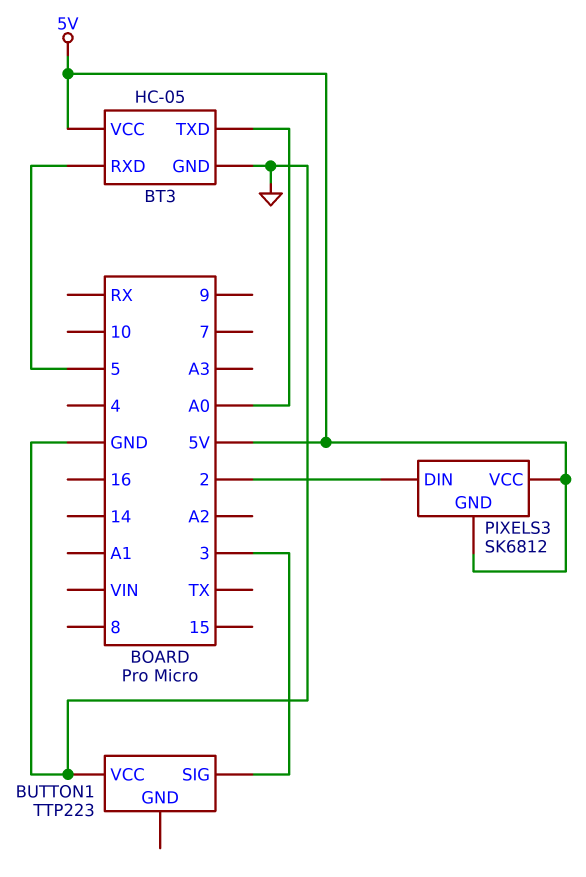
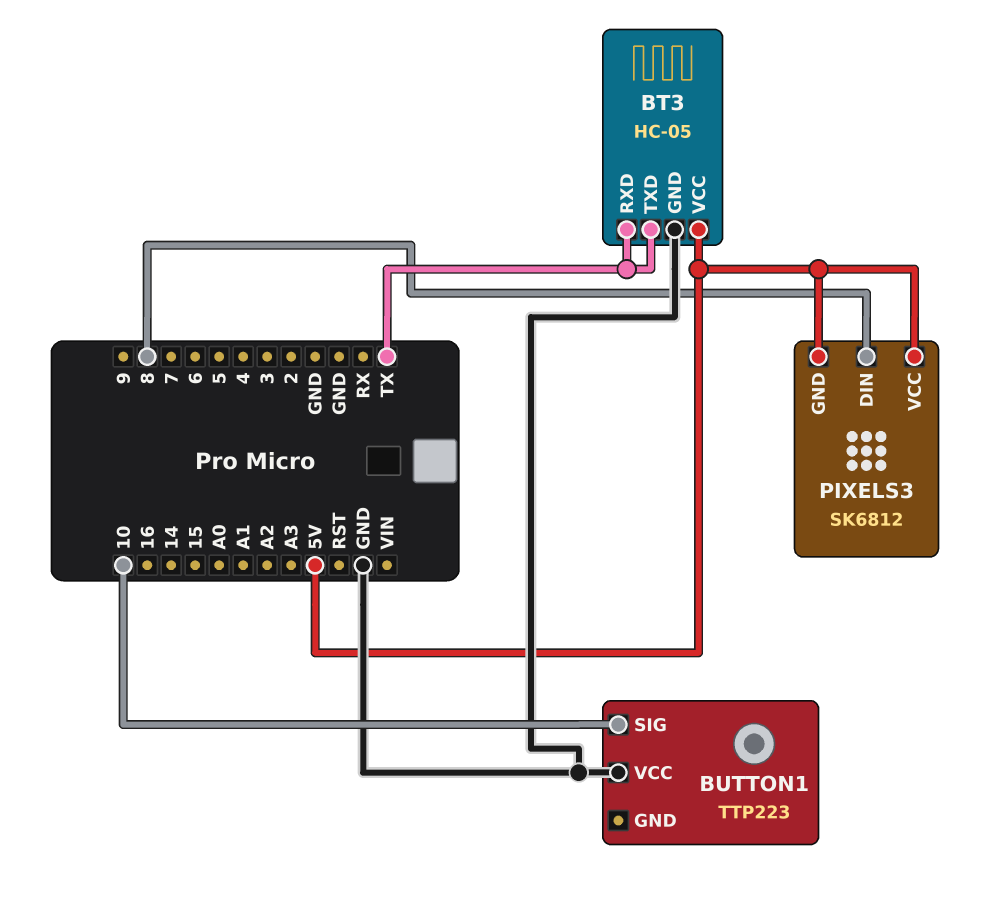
BT3 pin RXD: 5 -> TX
BT3 pin TXD: A0 -> TX
BUTTON1 pin SIG: 3 -> 10
PIXELS3 pin DIN: 2 -> 8

